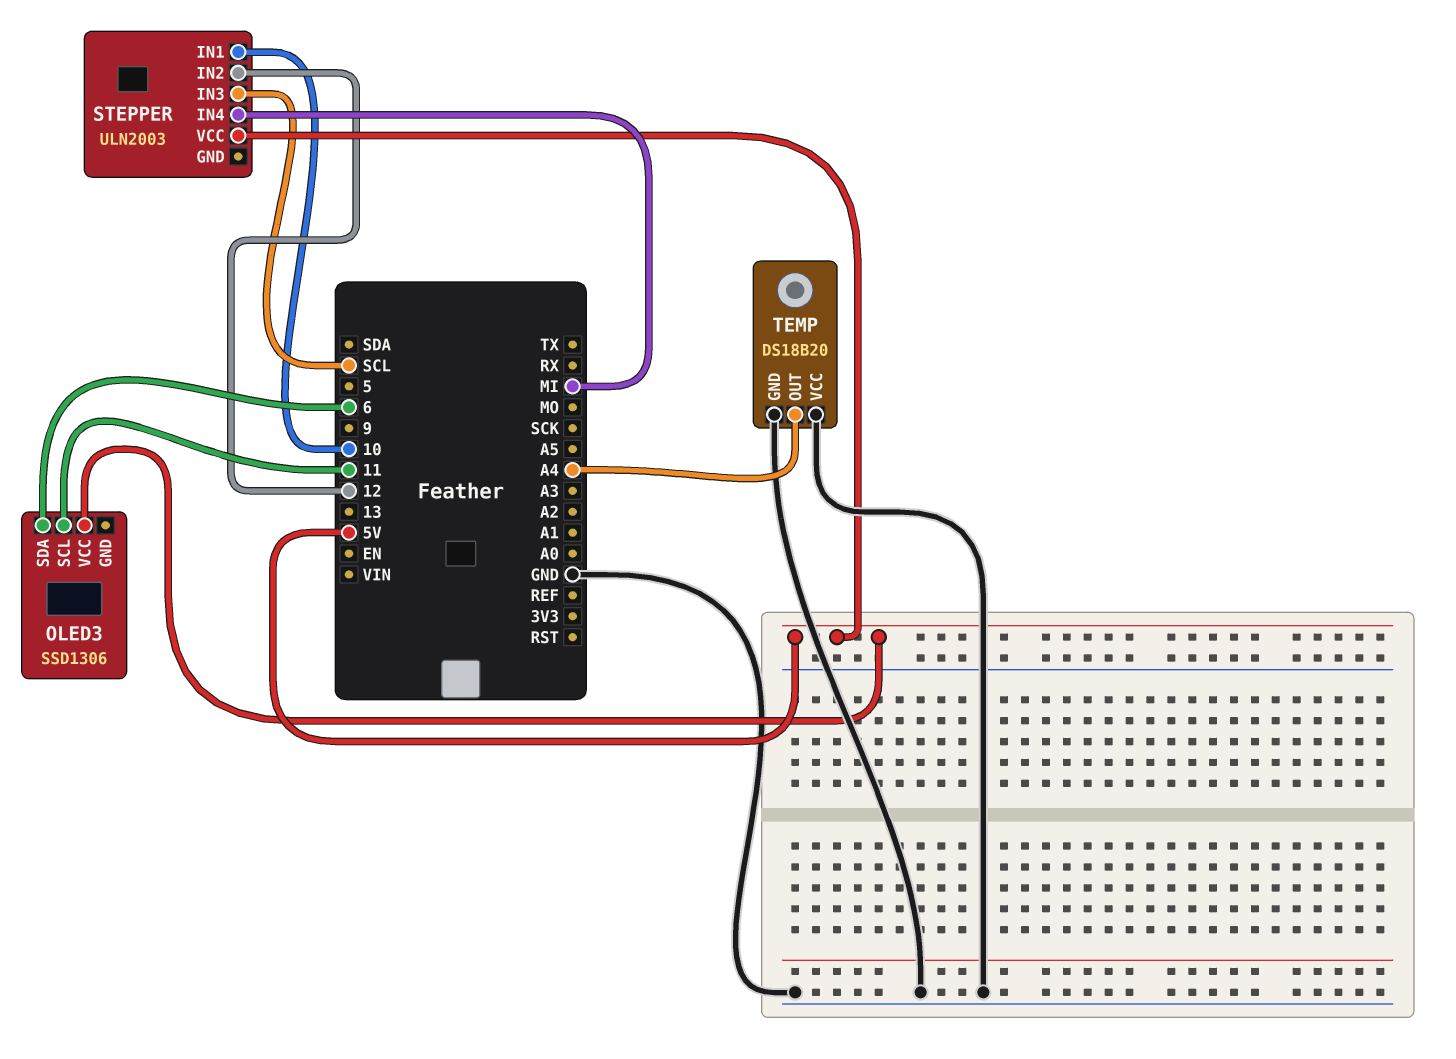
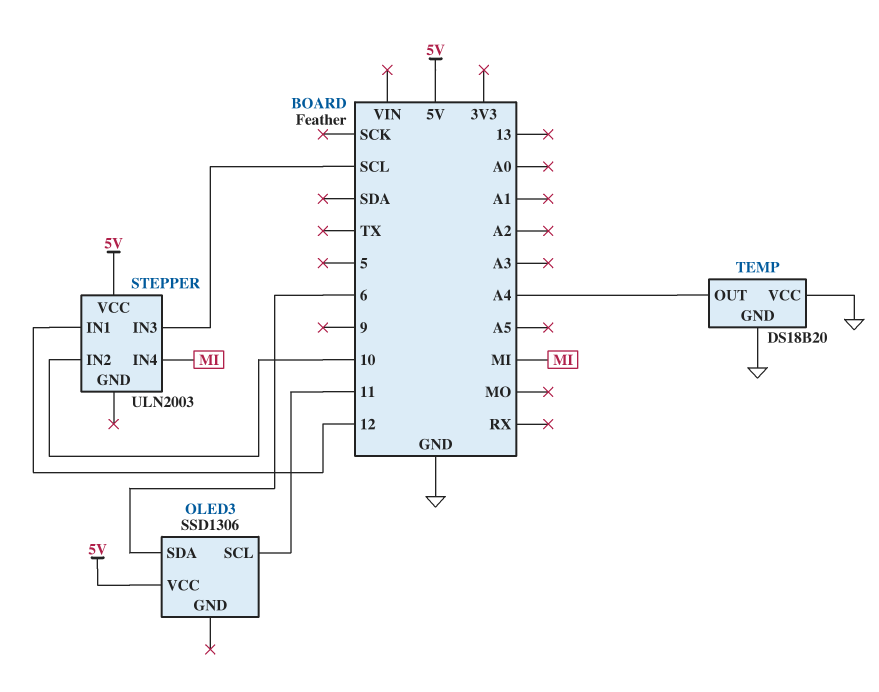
STEPPER pin IN1: 10 -> 12
STEPPER pin IN2: 12 -> 10

